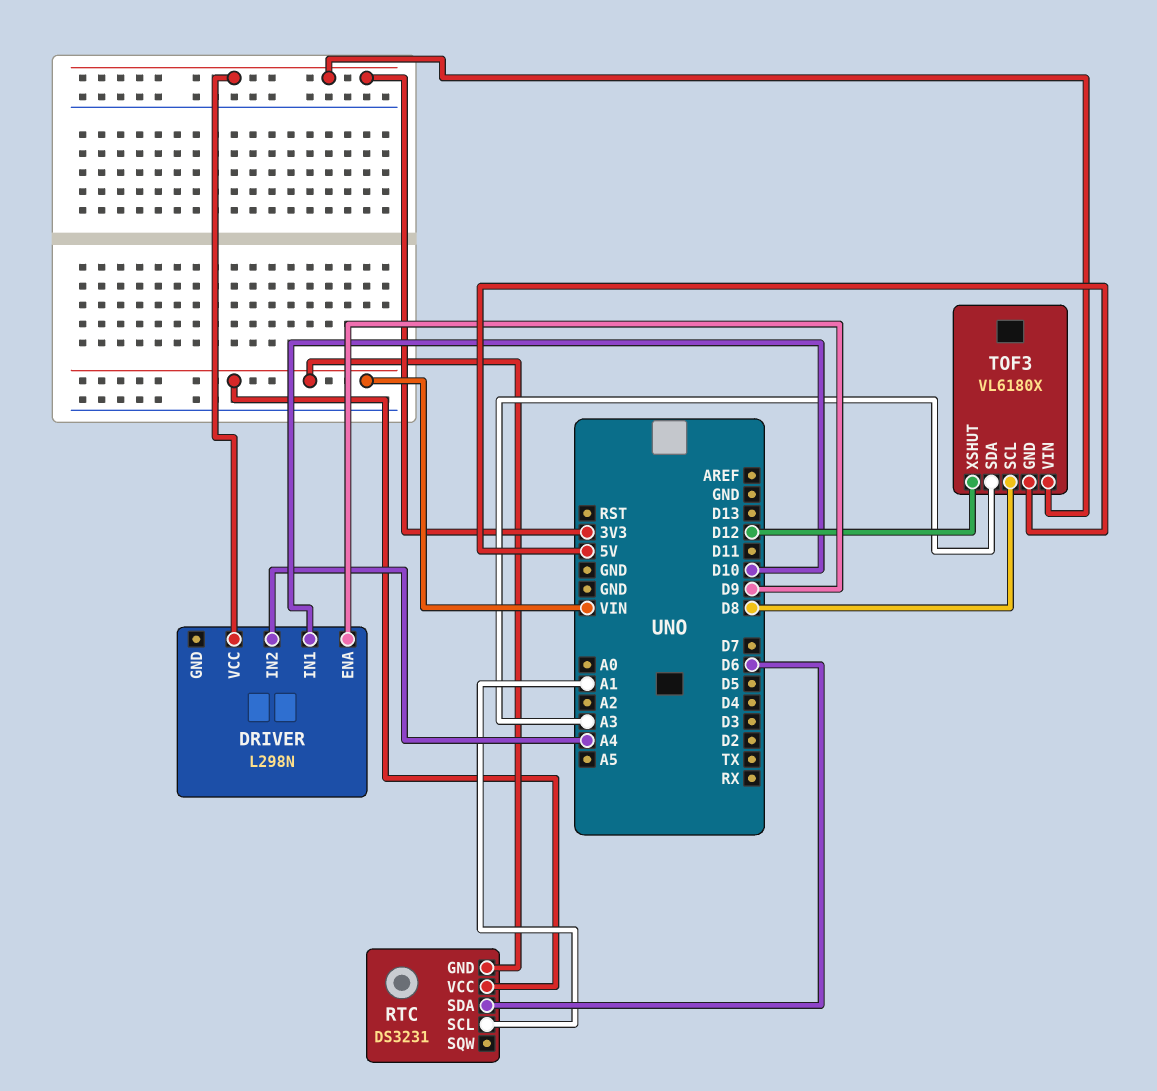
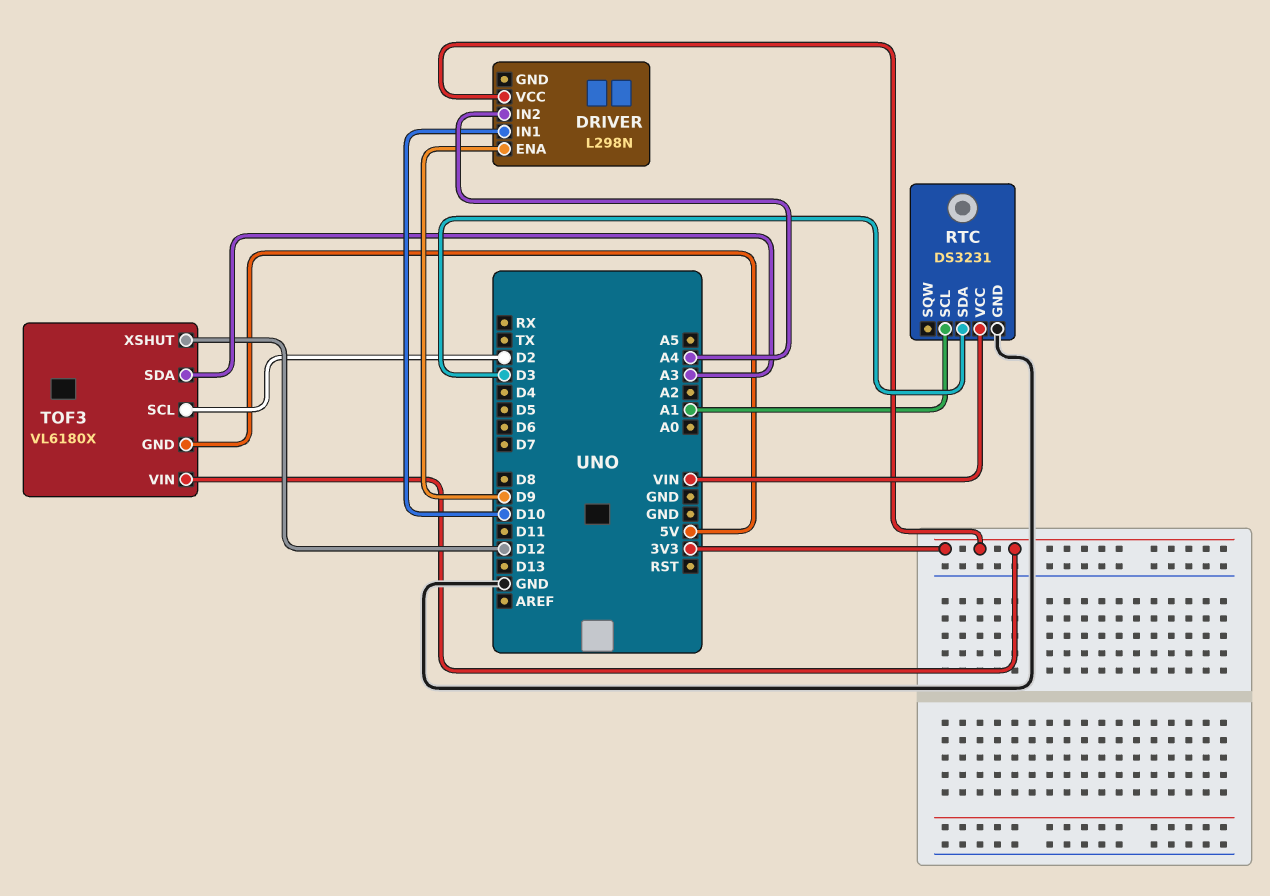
RTC pin GND: VIN -> GND
RTC pin SDA: D6 -> D3
TOF3 pin SCL: D8 -> D2

